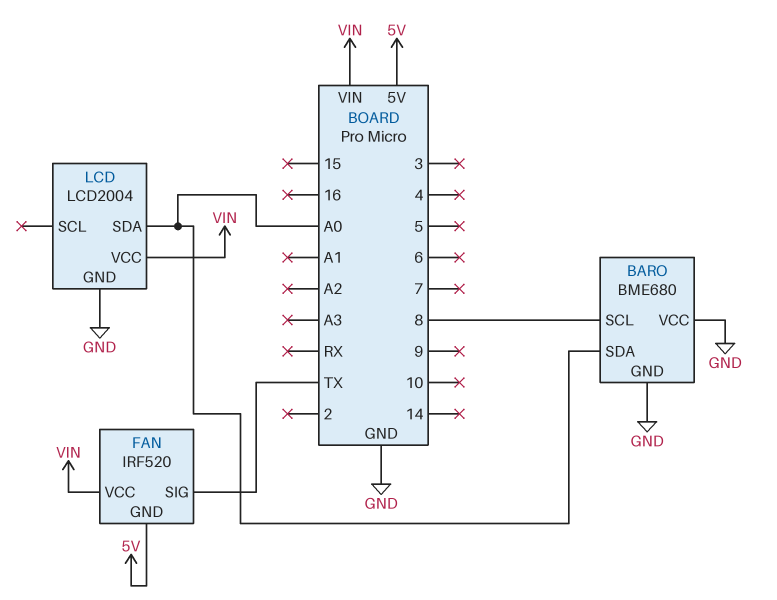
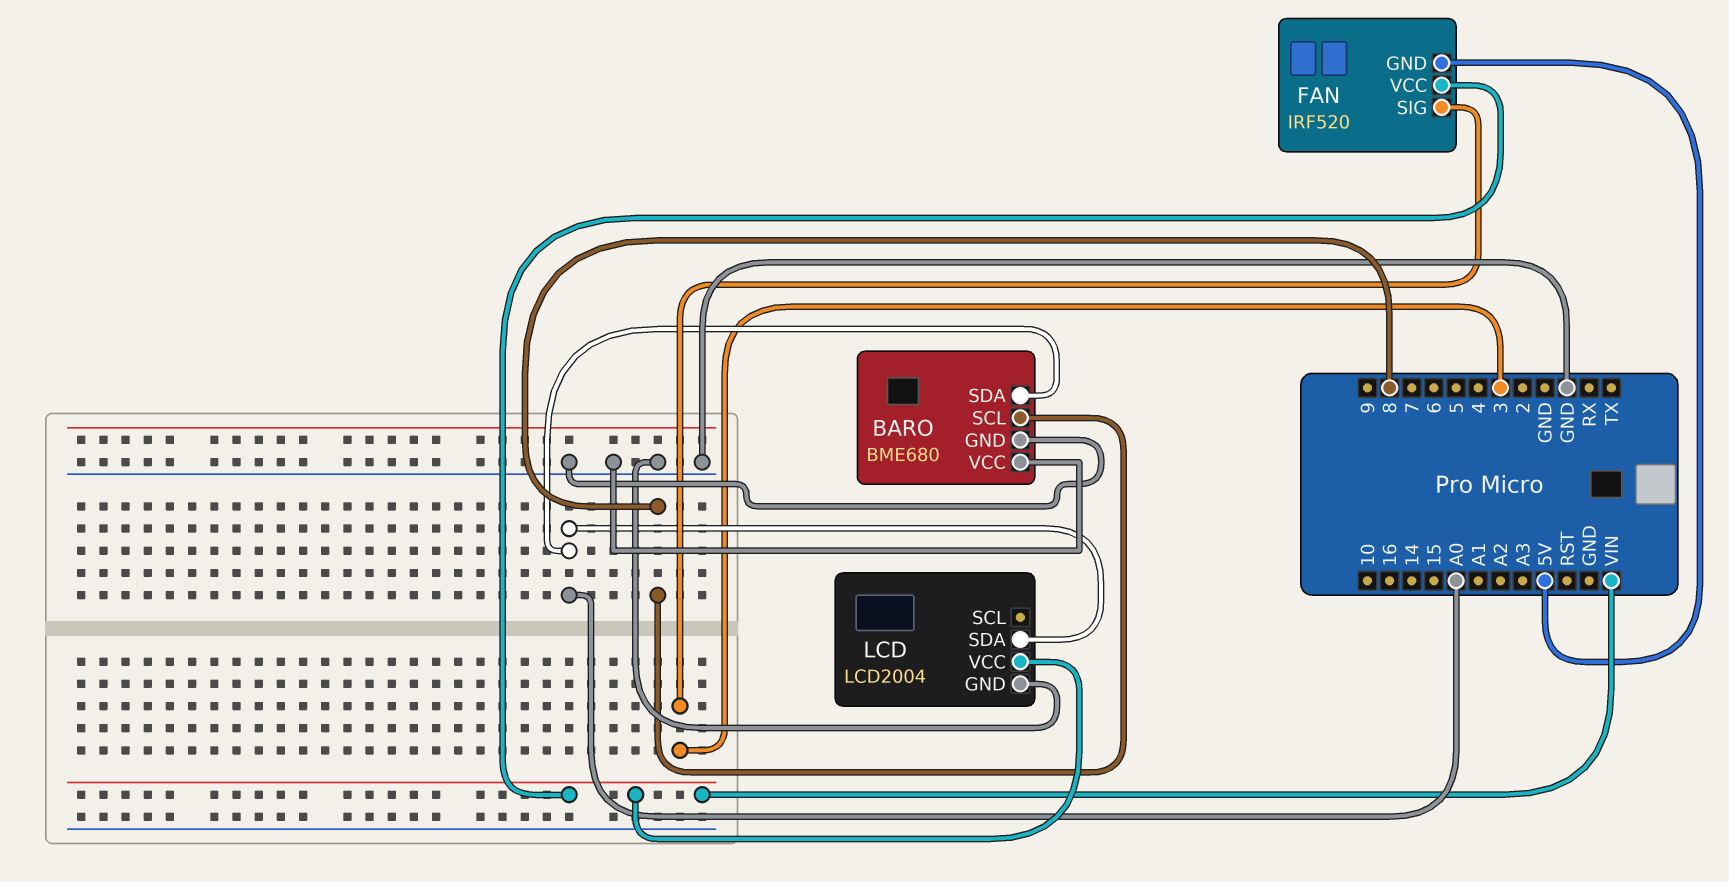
FAN pin SIG: TX -> 3

